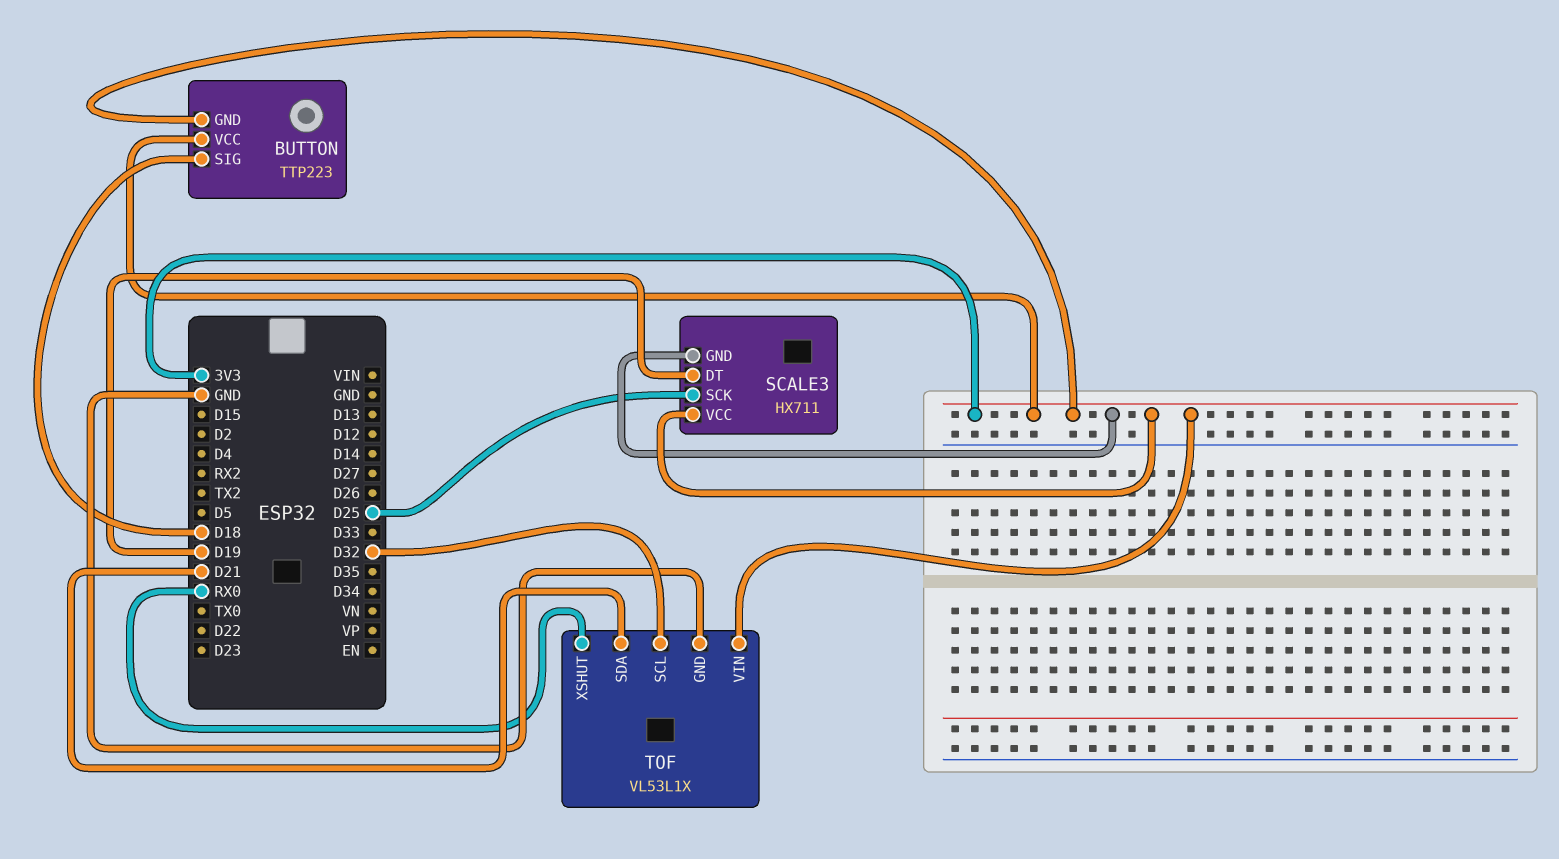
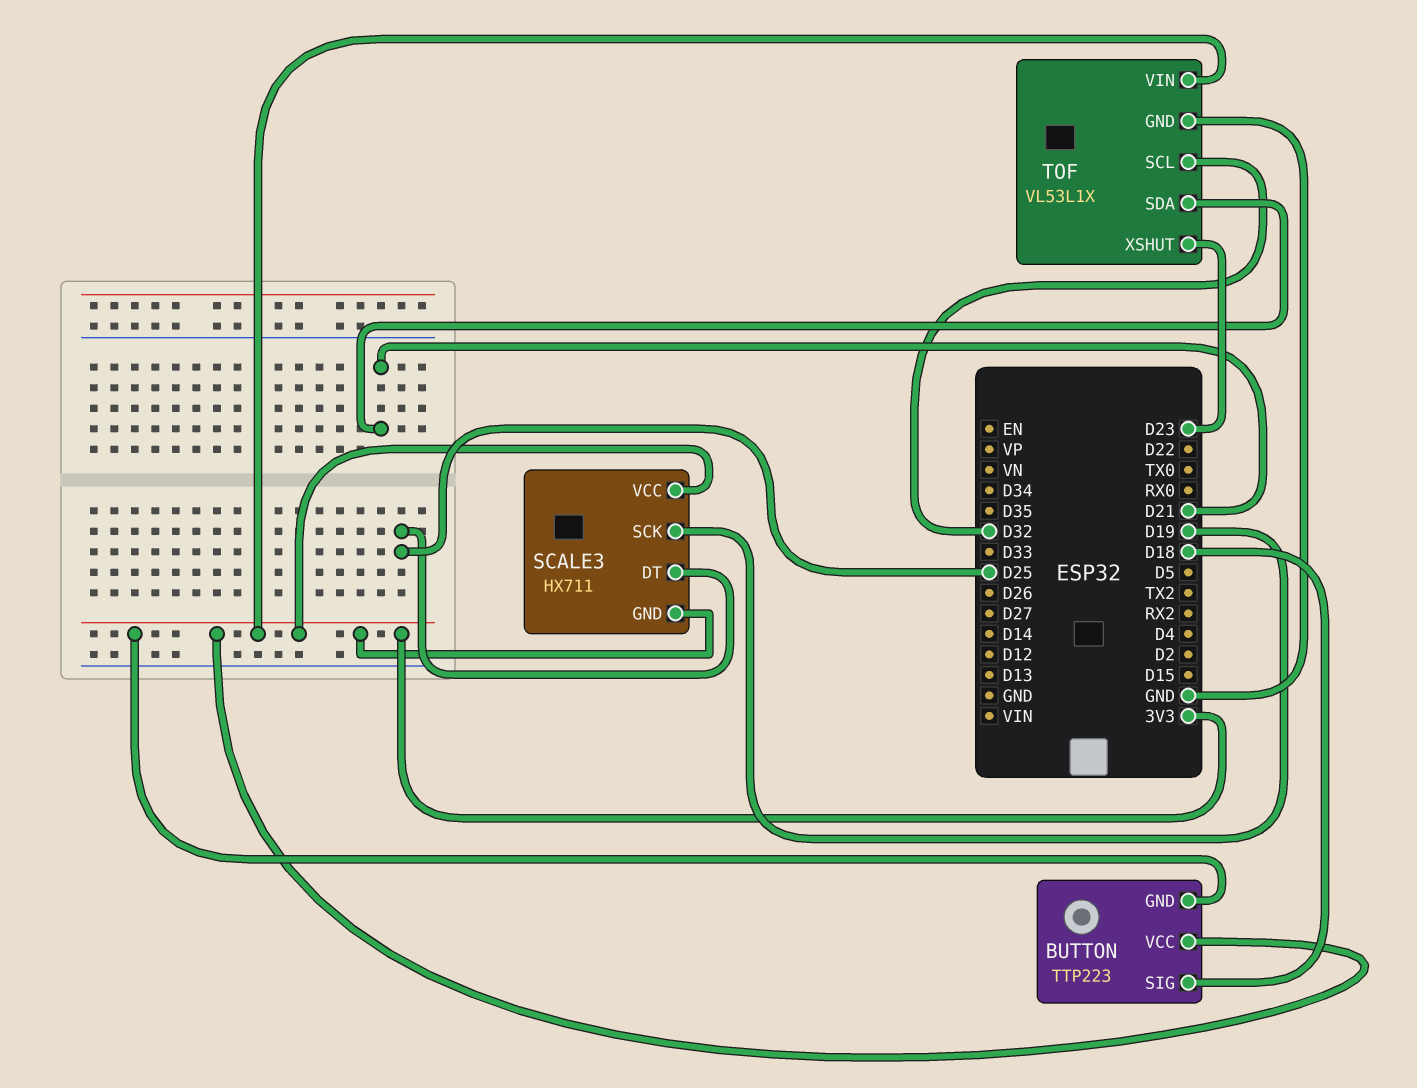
SCALE3 pin DT: D19 -> D25
SCALE3 pin SCK: D25 -> D19
TOF pin XSHUT: RX0 -> D23

